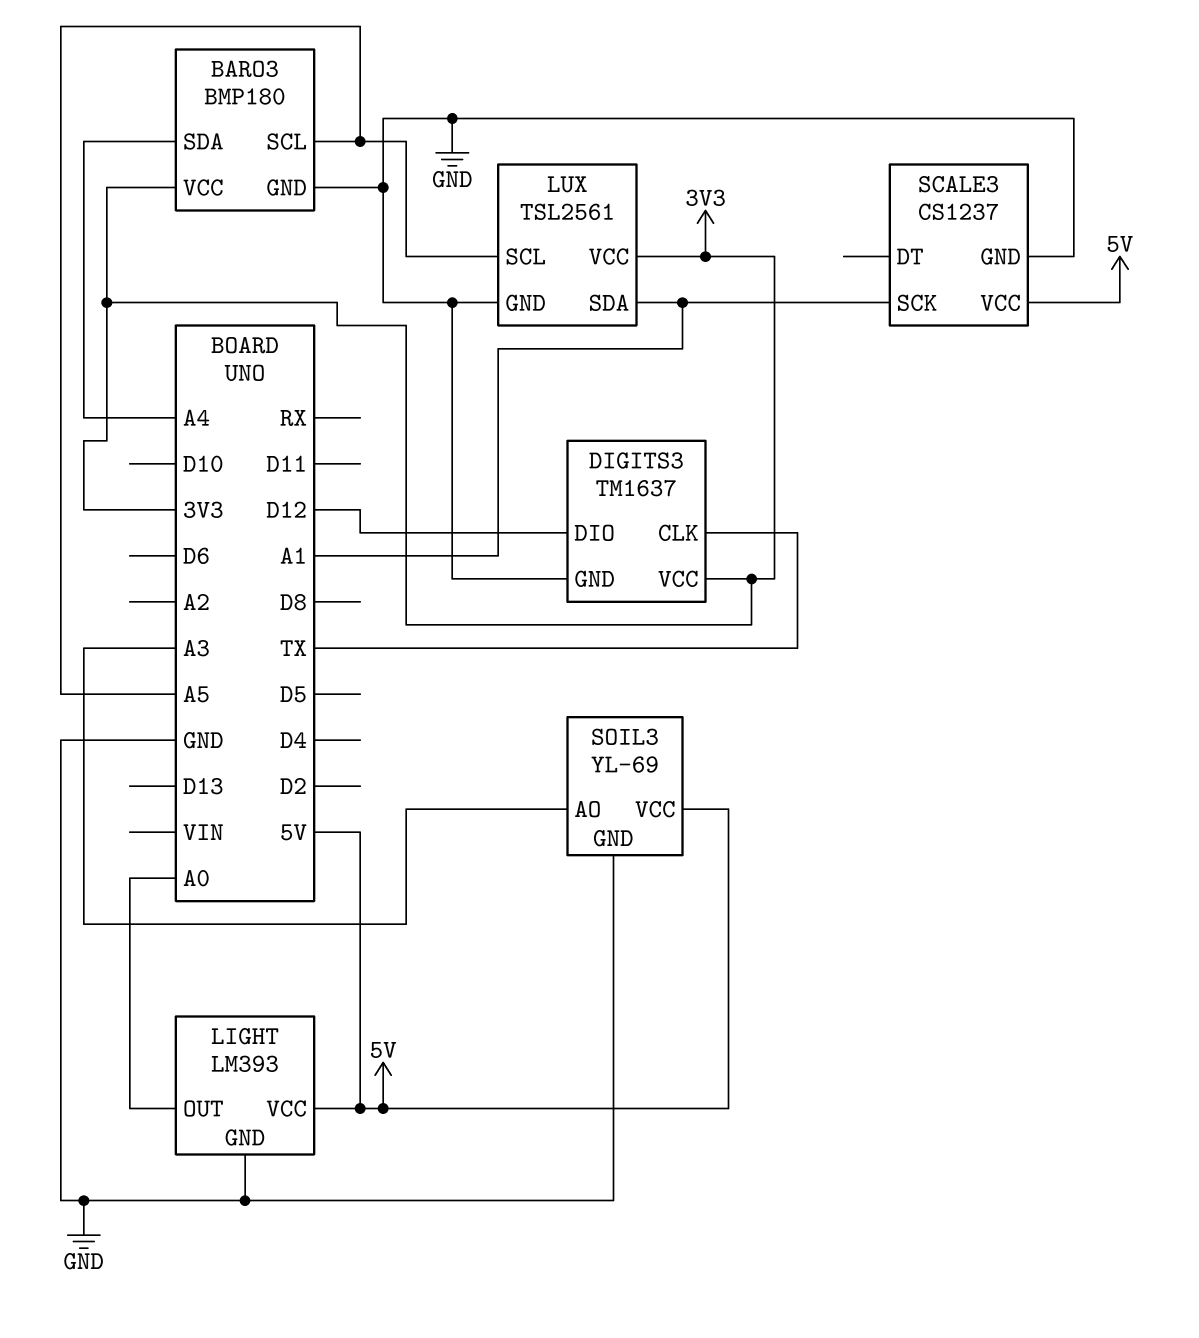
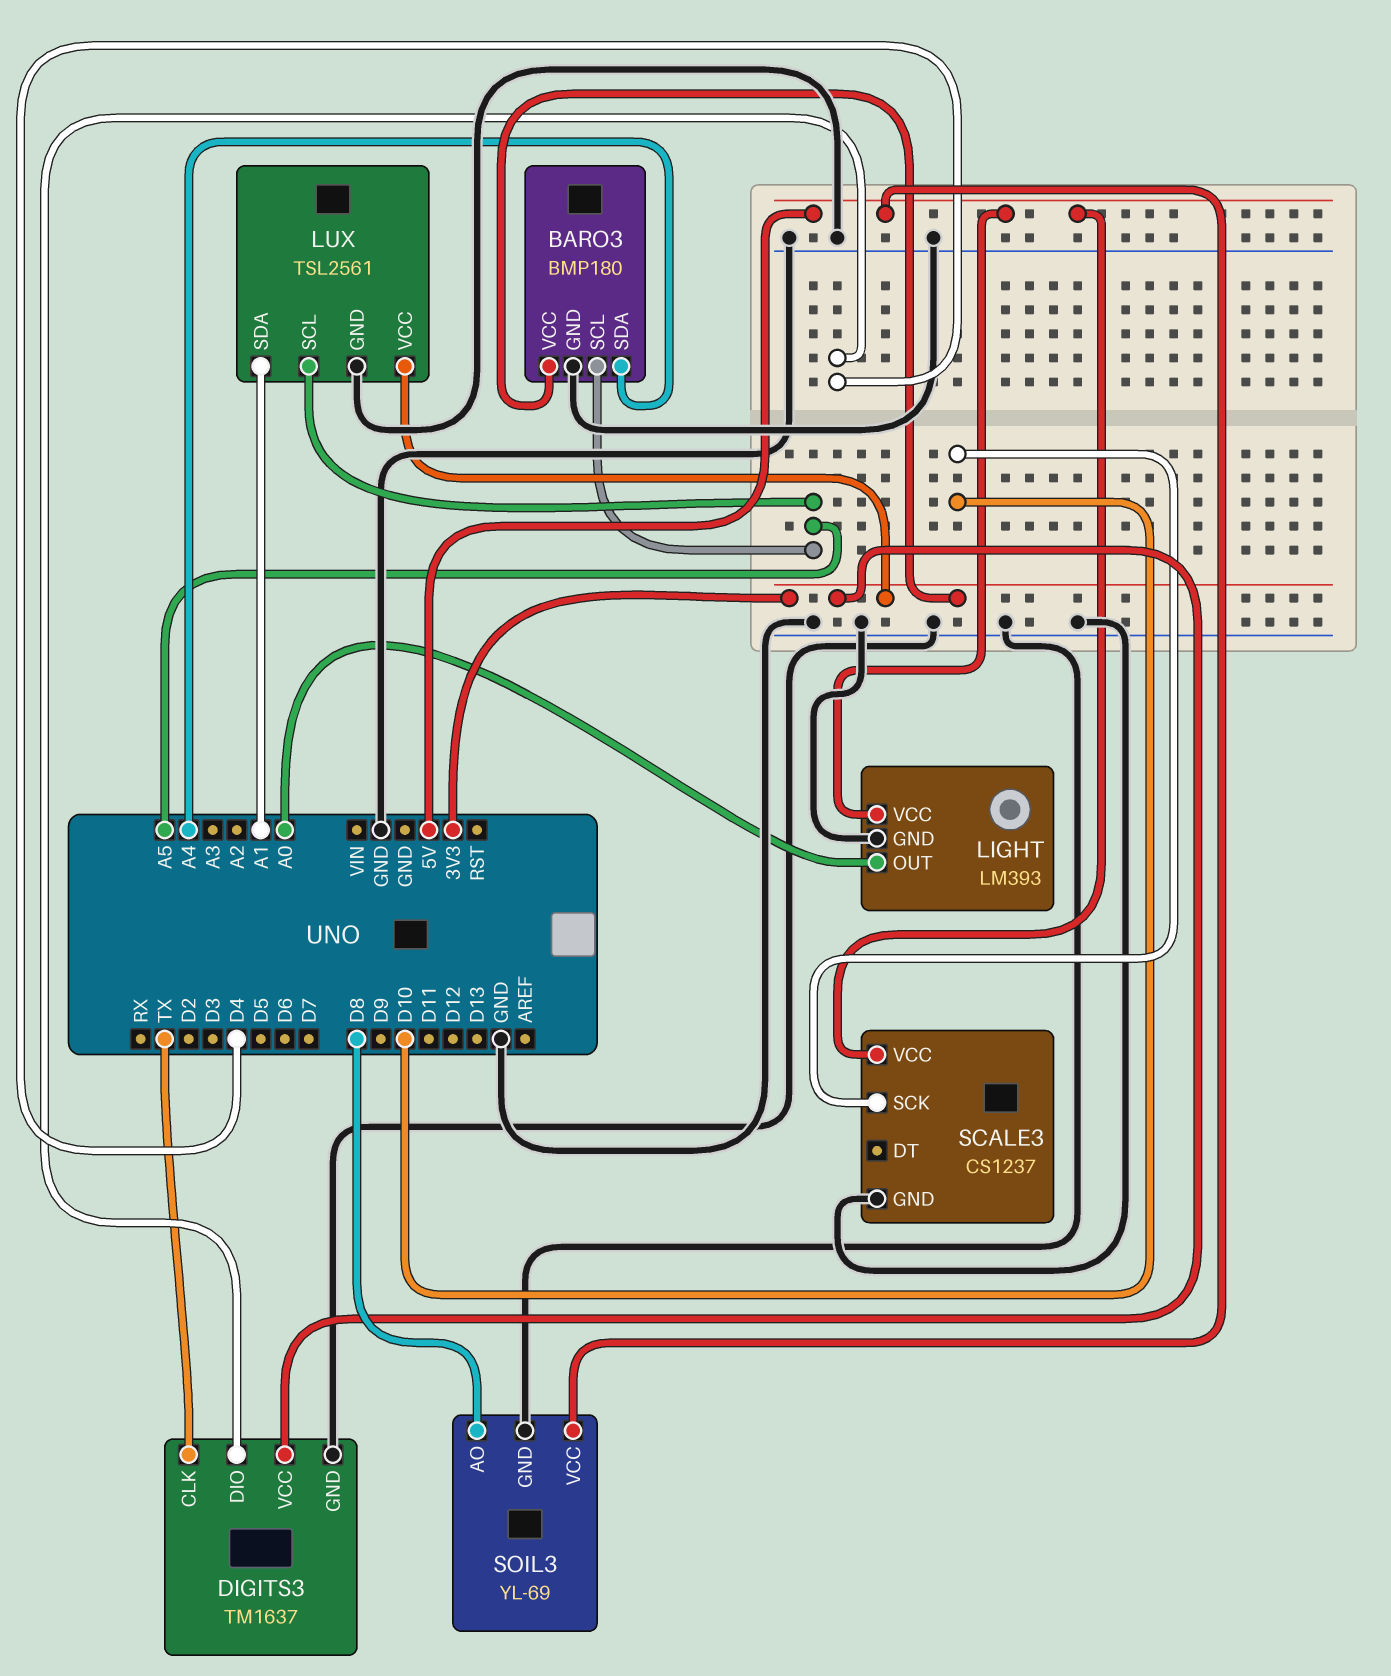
DIGITS3 pin DIO: D12 -> D4
SCALE3 pin SCK: A1 -> D10
SOIL3 pin AO: A3 -> D8

